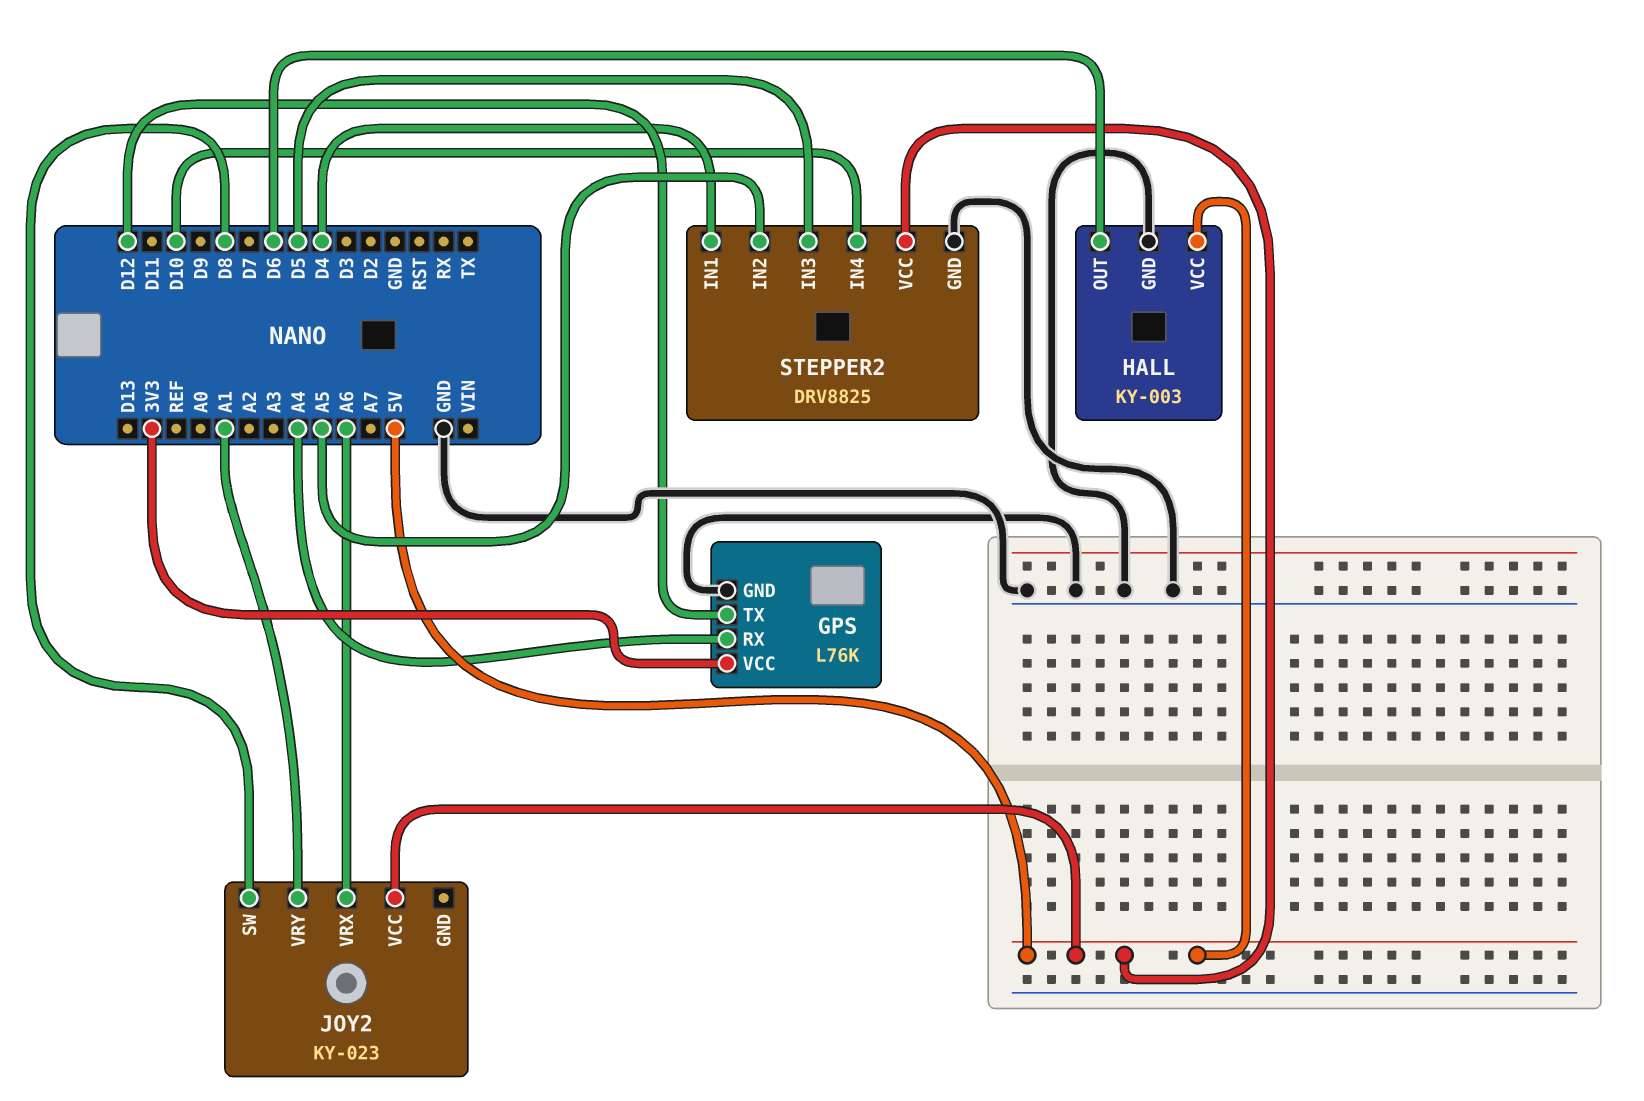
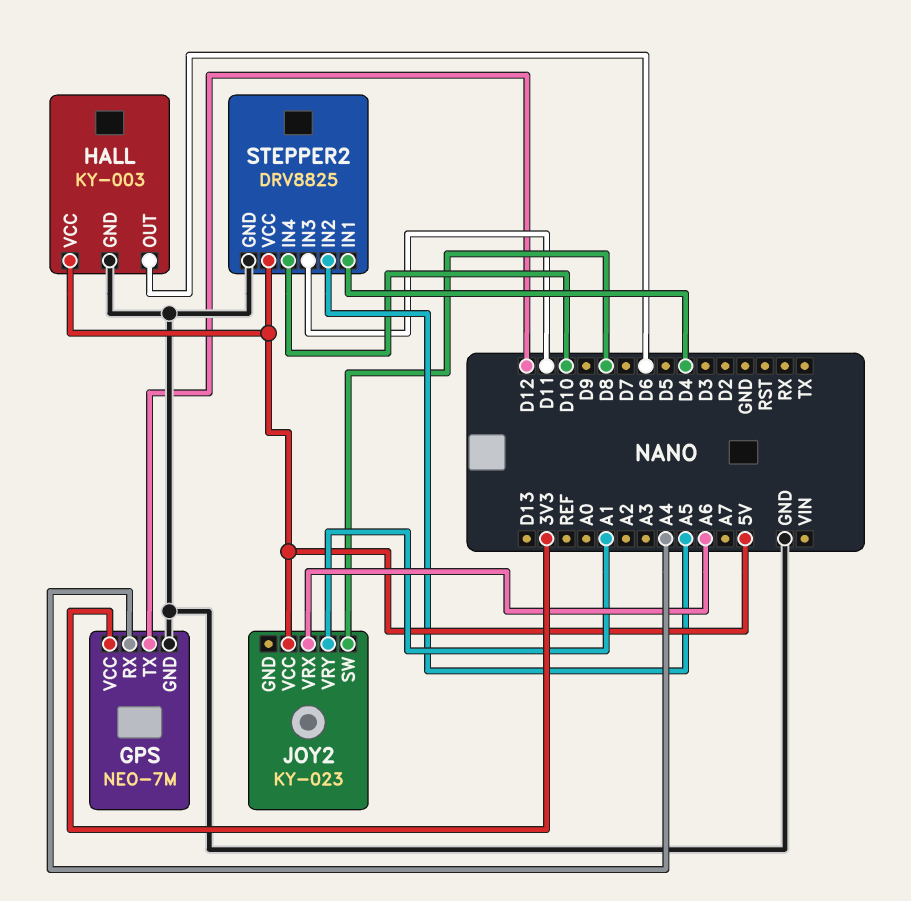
GPS: L76K -> NEO-7M
STEPPER2 pin IN3: D5 -> D11

